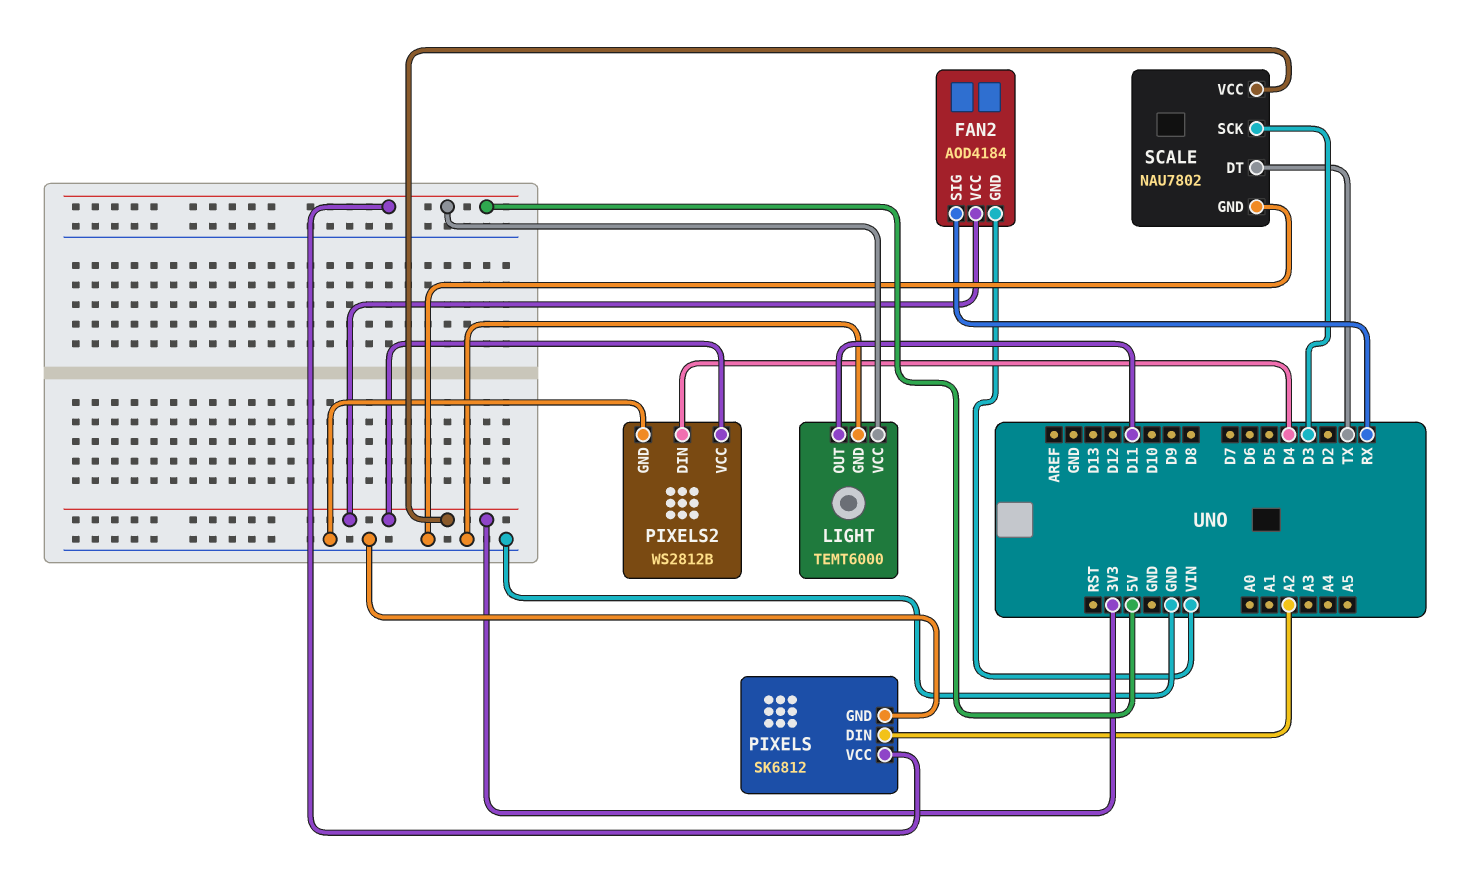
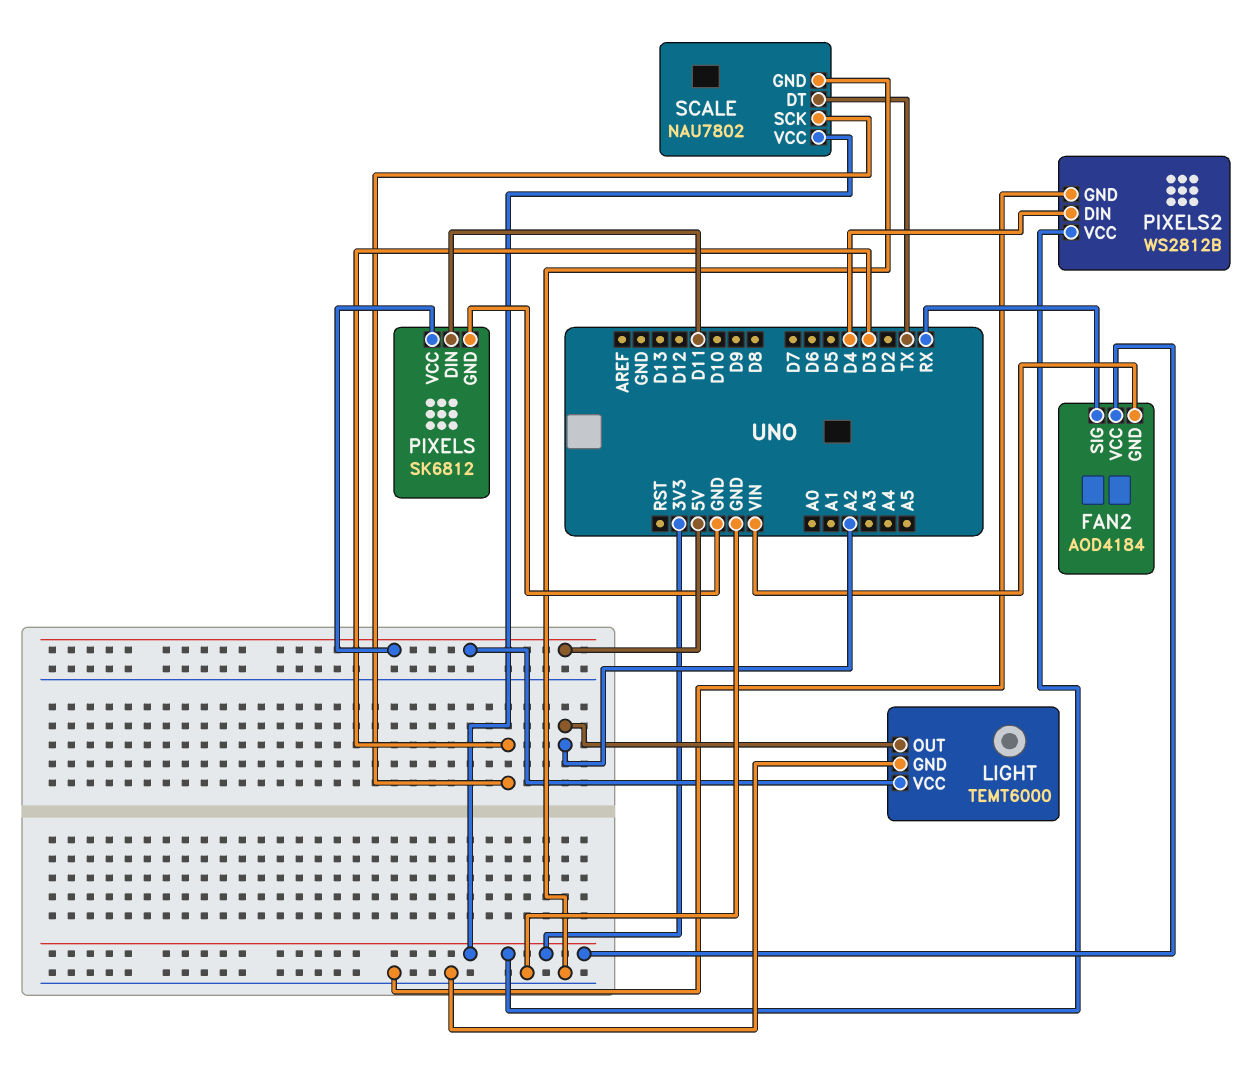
LIGHT pin OUT: D11 -> A2
PIXELS pin DIN: A2 -> D11

